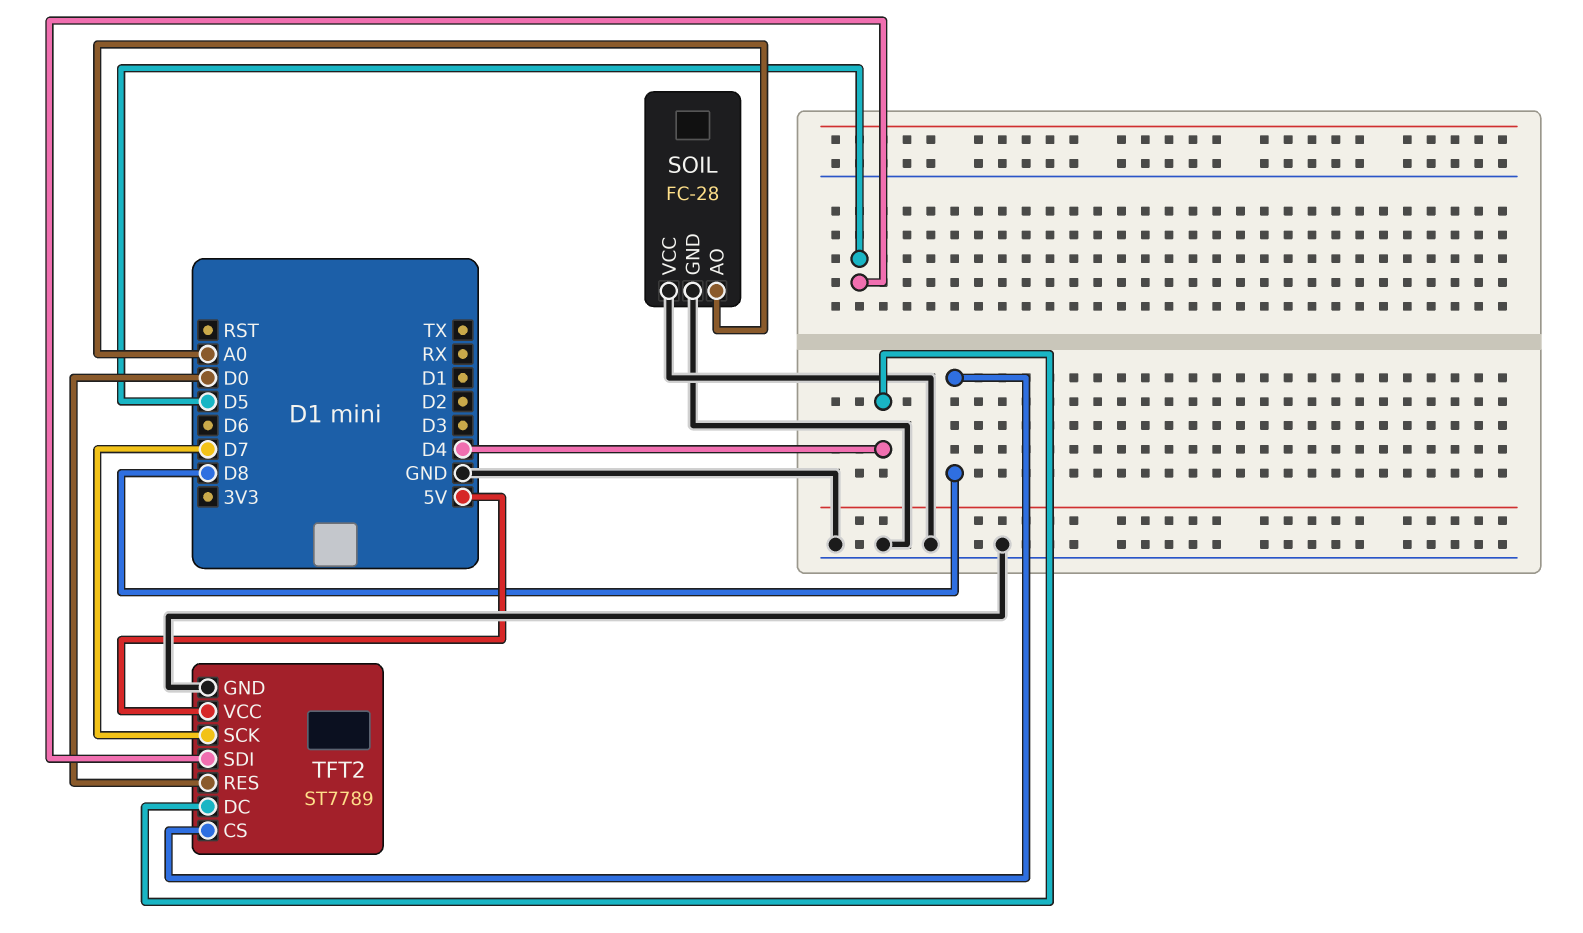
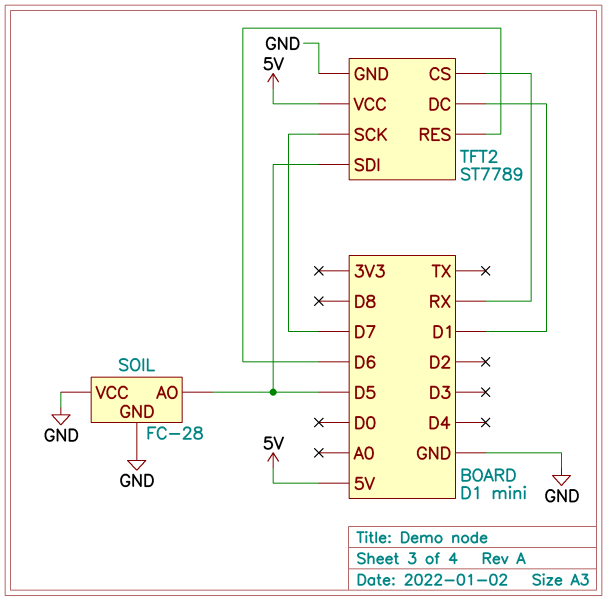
SOIL pin AO: A0 -> D5
TFT2 pin CS: D8 -> RX
TFT2 pin DC: D4 -> D1
TFT2 pin RES: D0 -> D6

